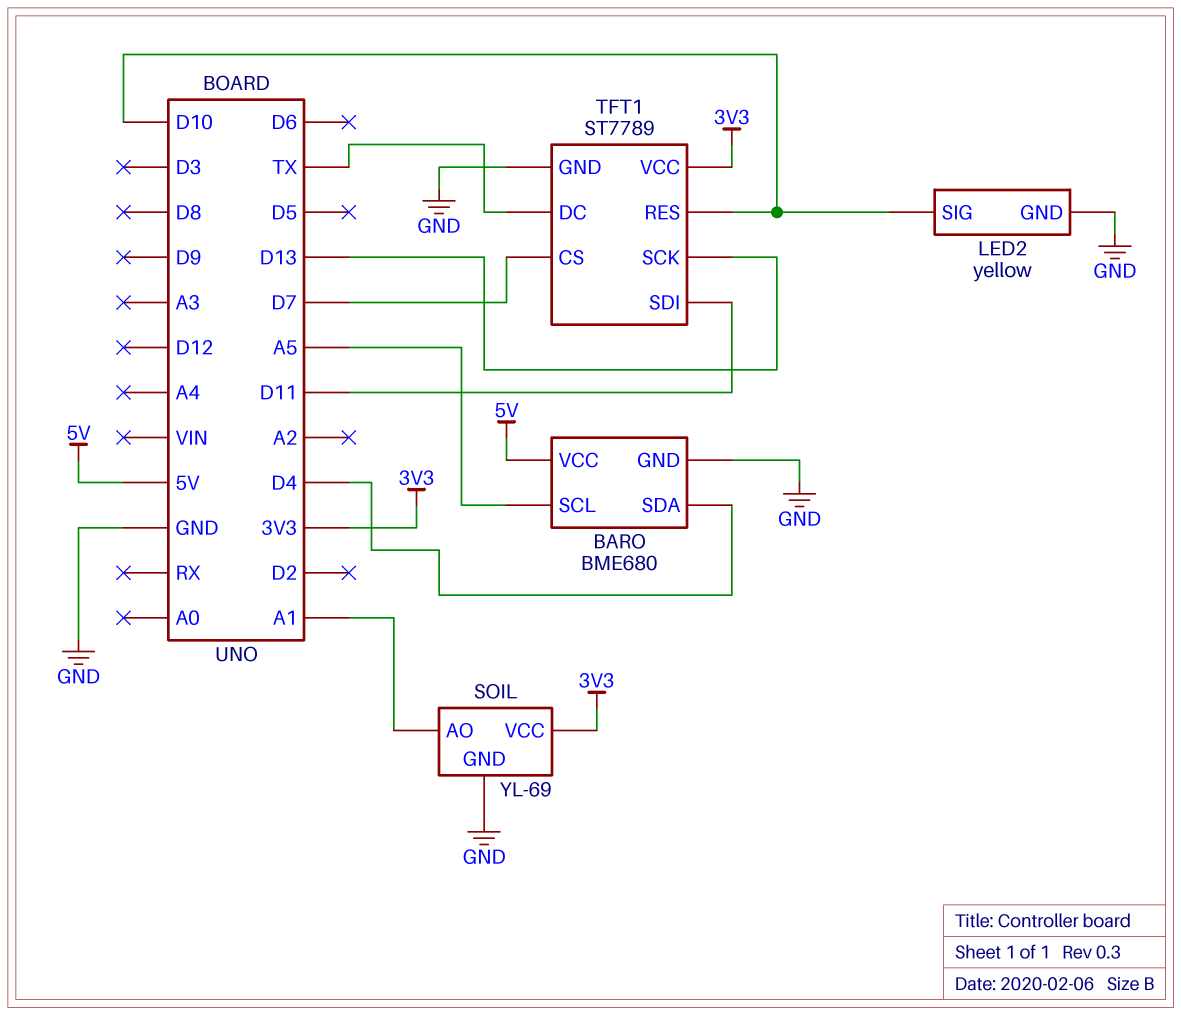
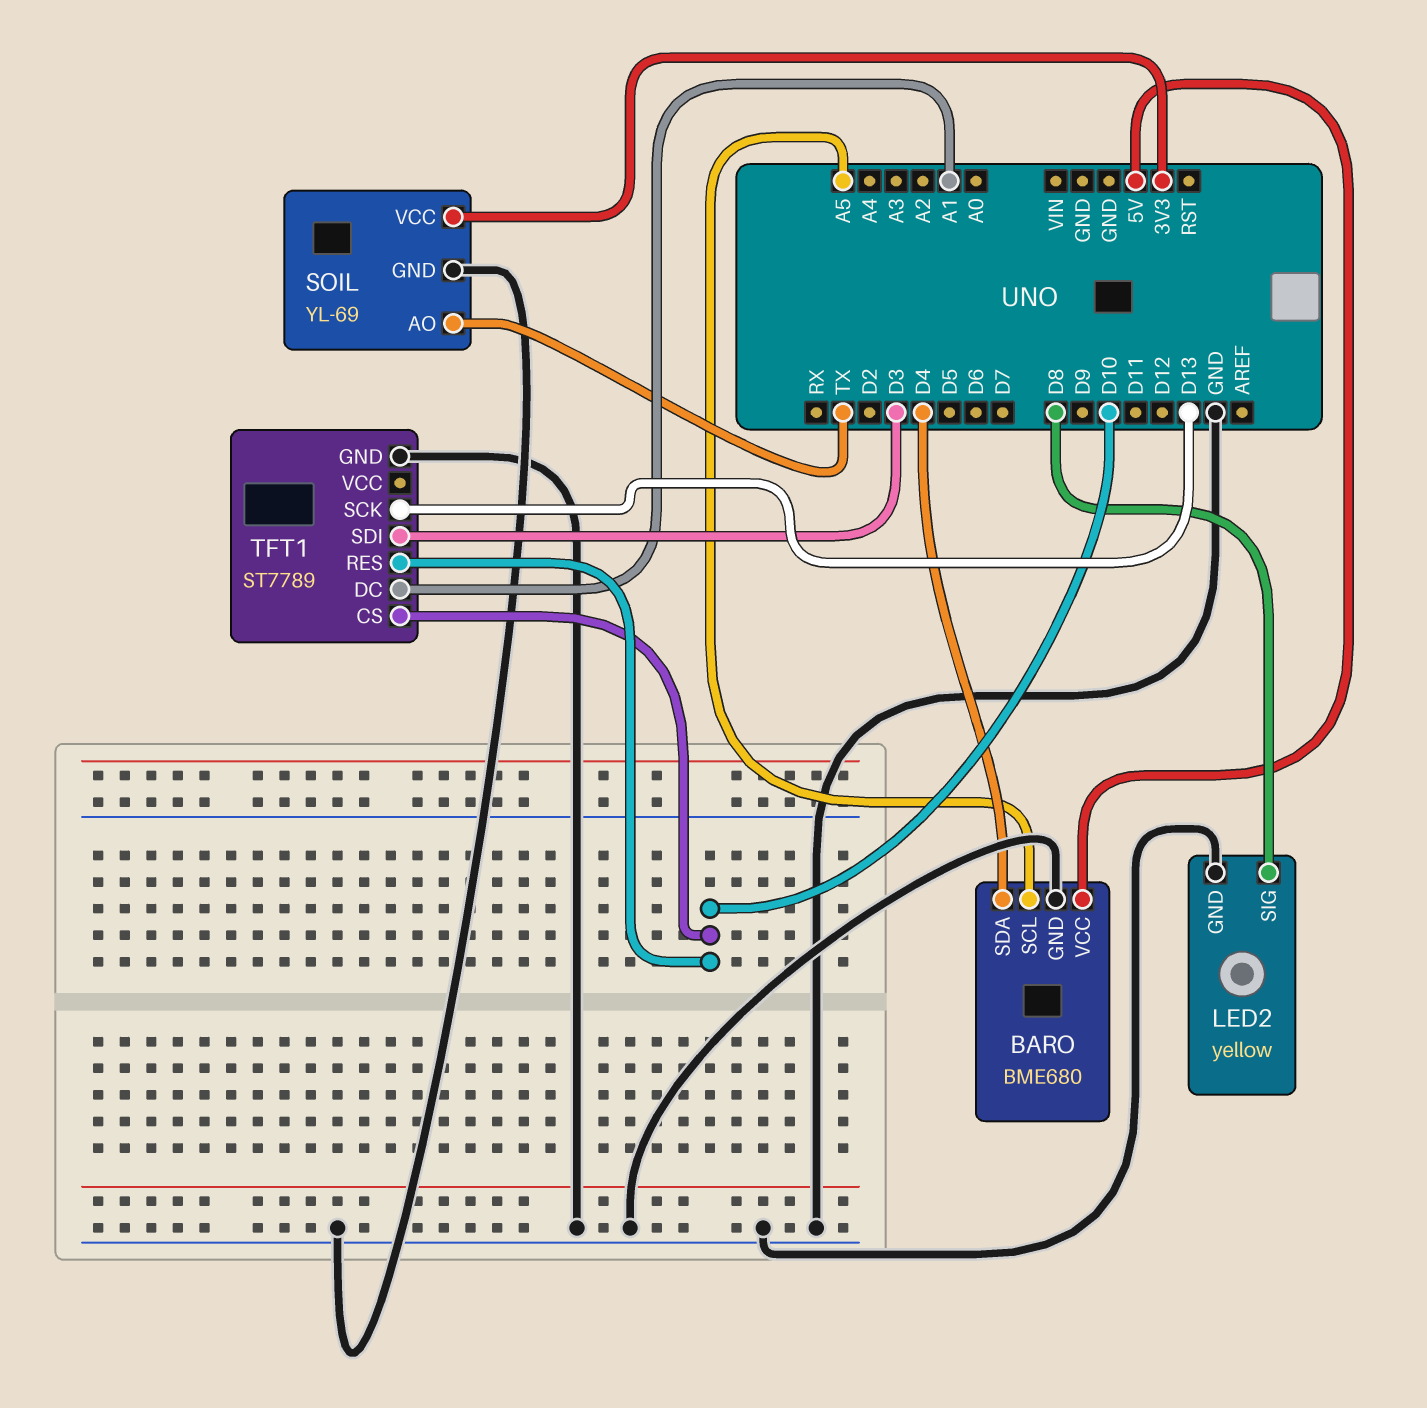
LED2 pin SIG: D10 -> D8
SOIL pin AO: A1 -> TX
TFT1 pin CS: D7 -> D10
TFT1 pin DC: TX -> A1
TFT1 pin SDI: D11 -> D3
TFT1 pin VCC: 3V3 -> none

